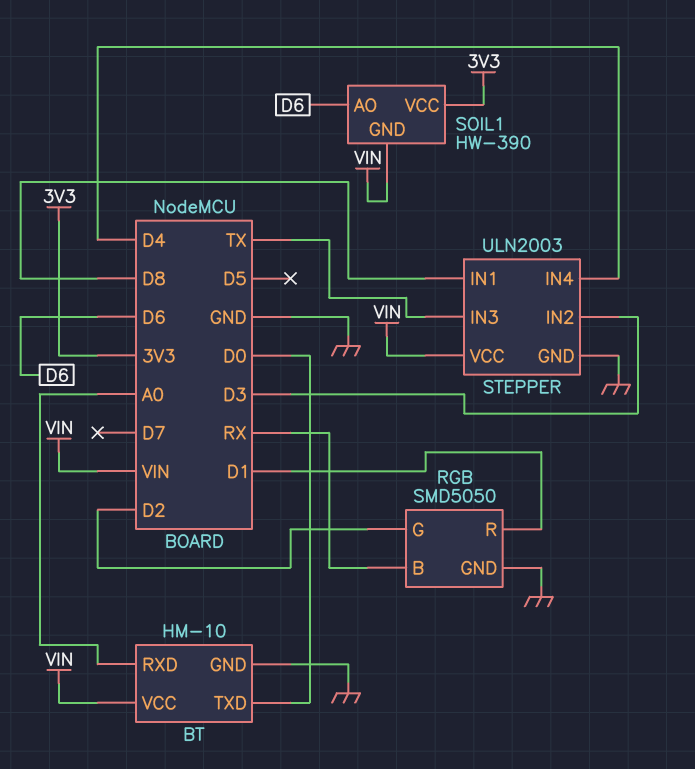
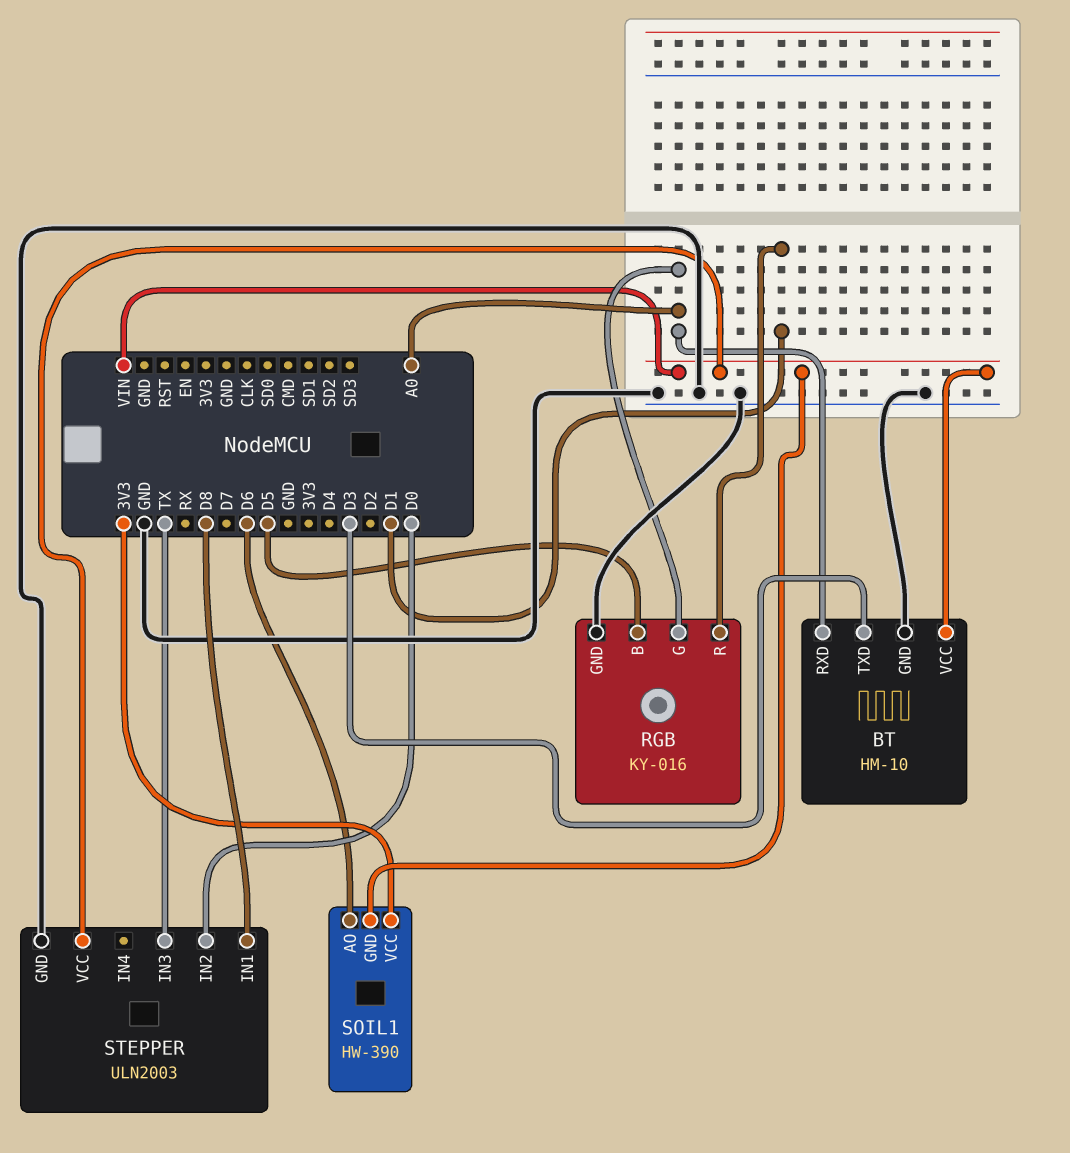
BT pin TXD: D0 -> D3
RGB: SMD5050 -> KY-016
RGB pin B: RX -> D5
RGB pin G: D2 -> A0
STEPPER pin IN2: D3 -> D0
STEPPER pin IN4: D4 -> none

